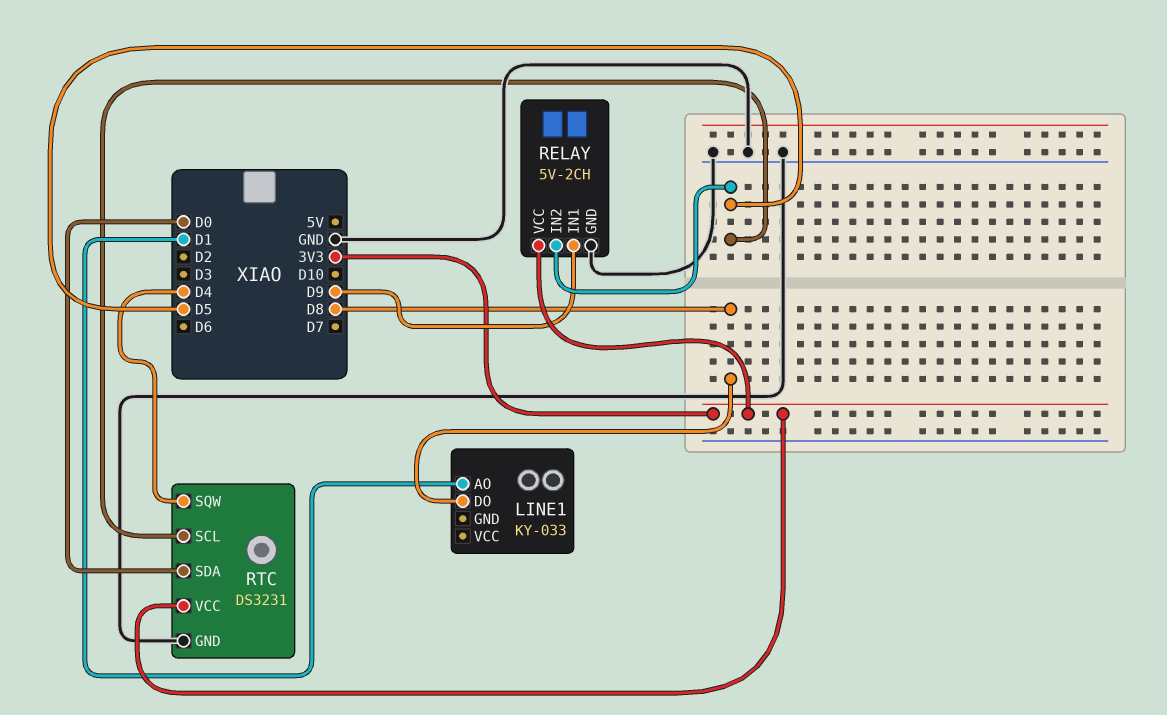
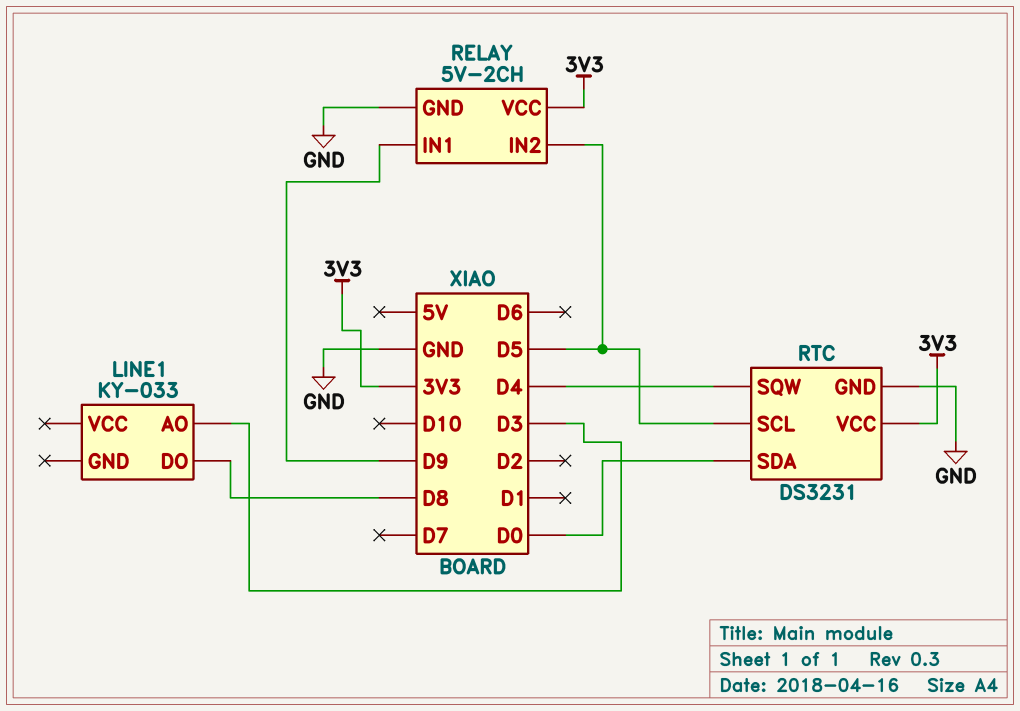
LINE1 pin AO: D1 -> D3

